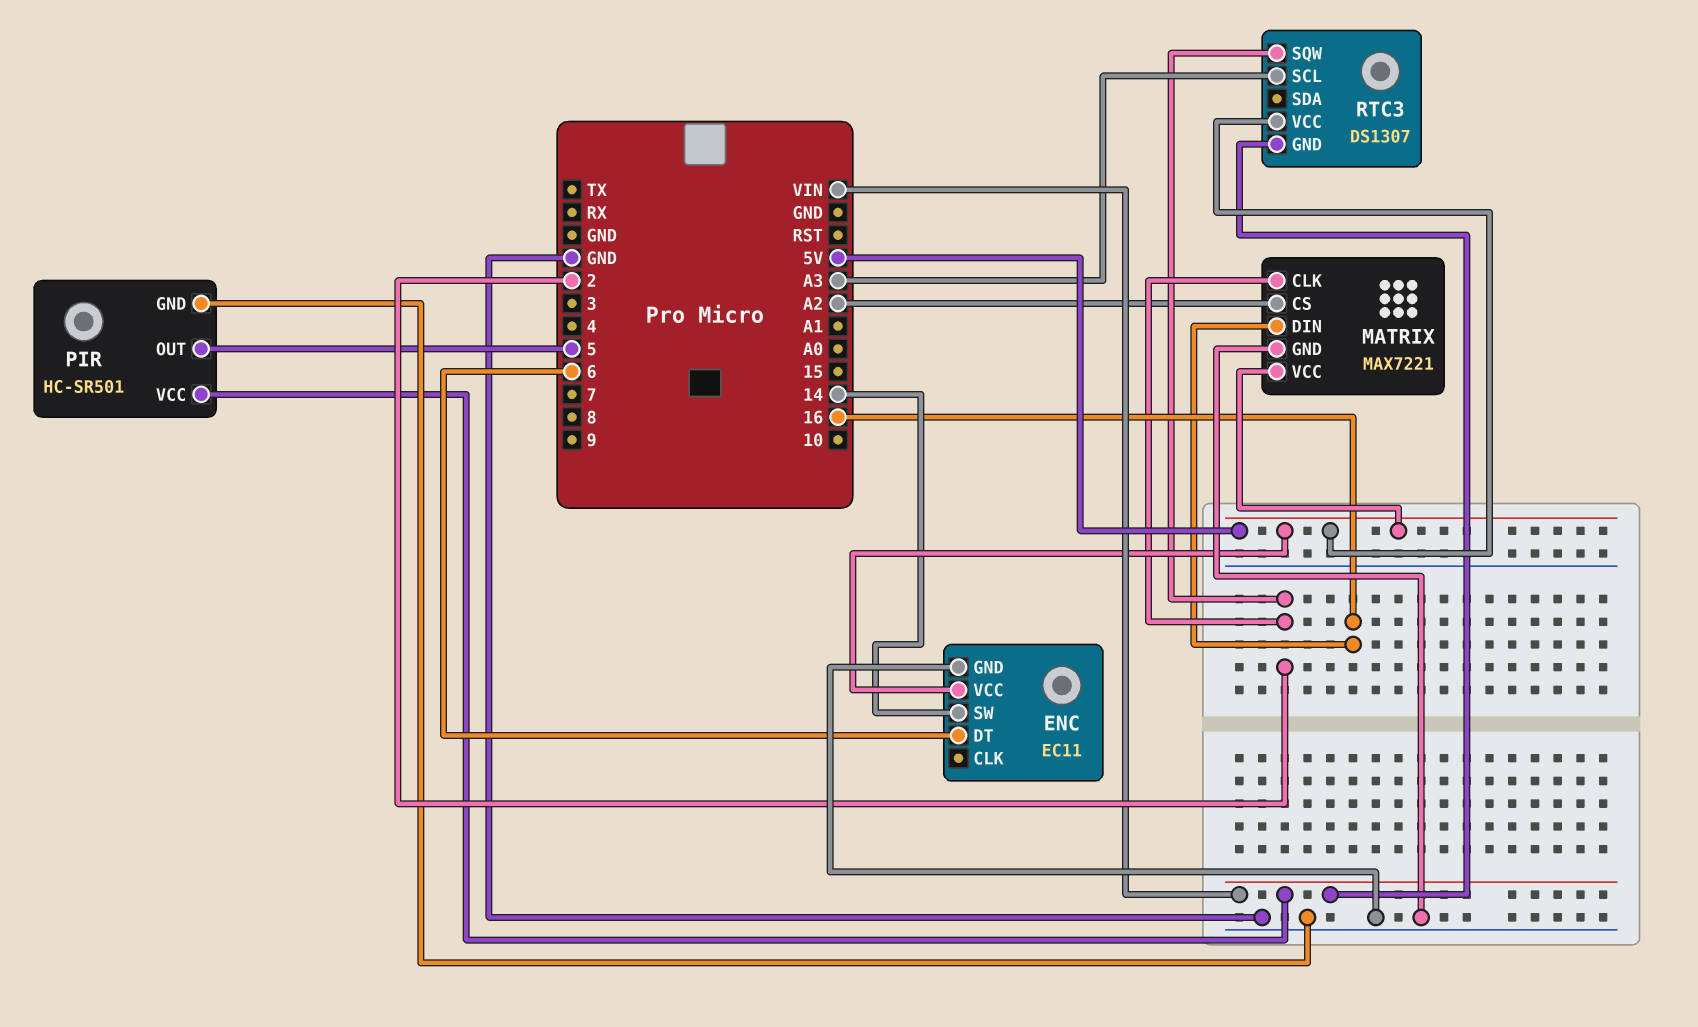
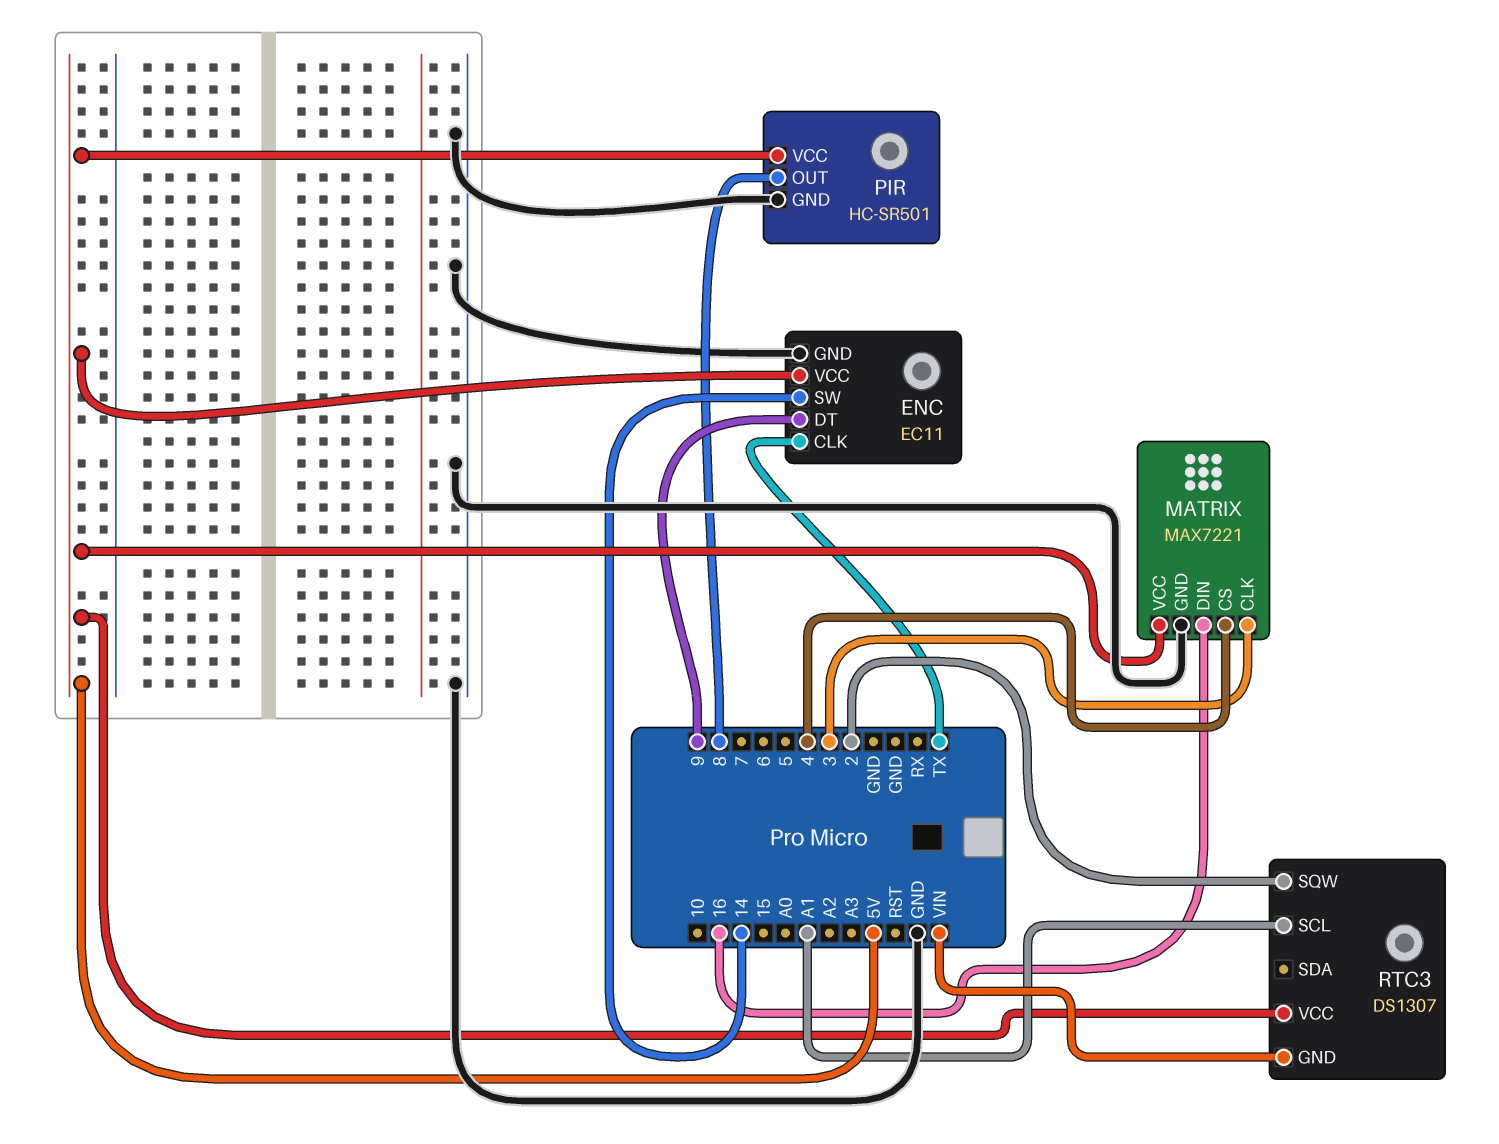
ENC pin CLK: none -> TX
ENC pin DT: 6 -> 9
MATRIX pin CLK: 2 -> 3
MATRIX pin CS: A2 -> 4
PIR pin OUT: 5 -> 8
PIR pin VCC: VIN -> 5V
RTC3 pin SCL: A3 -> A1

